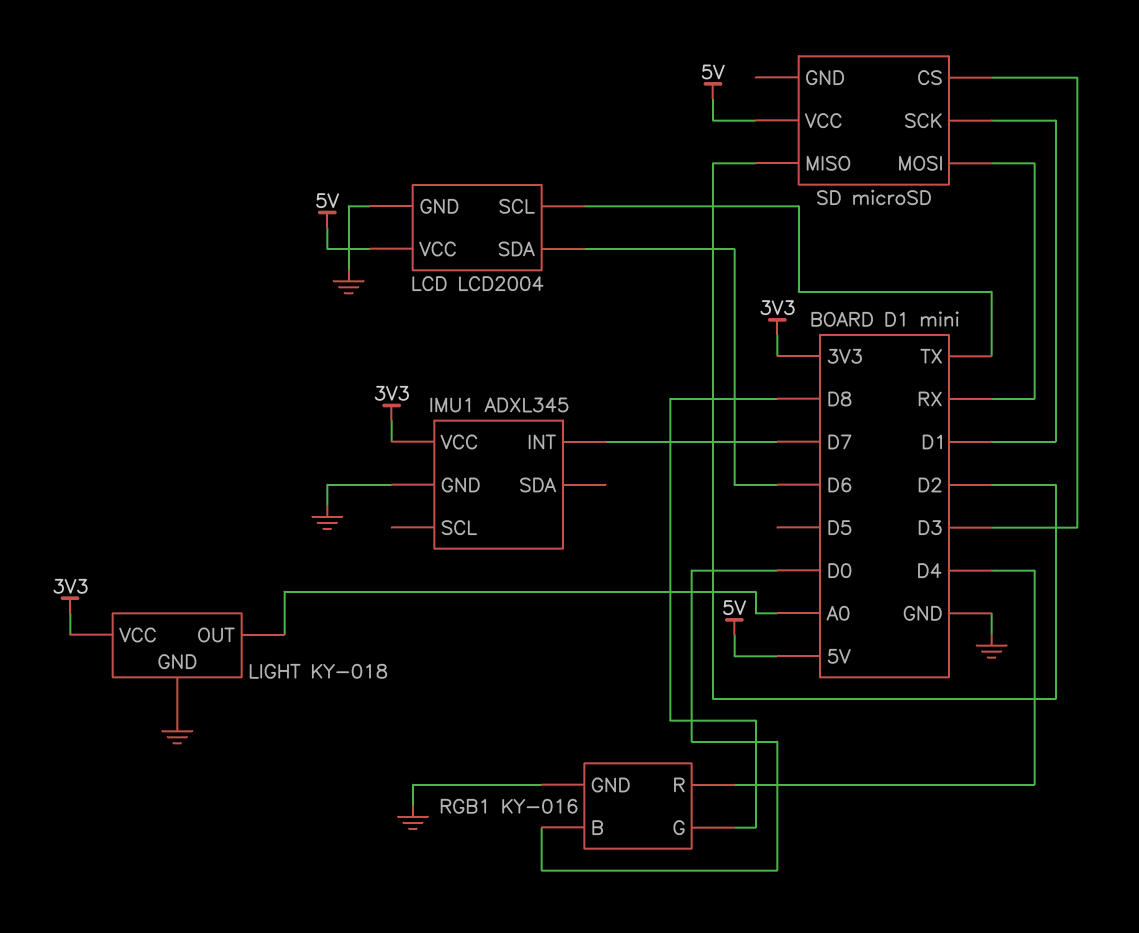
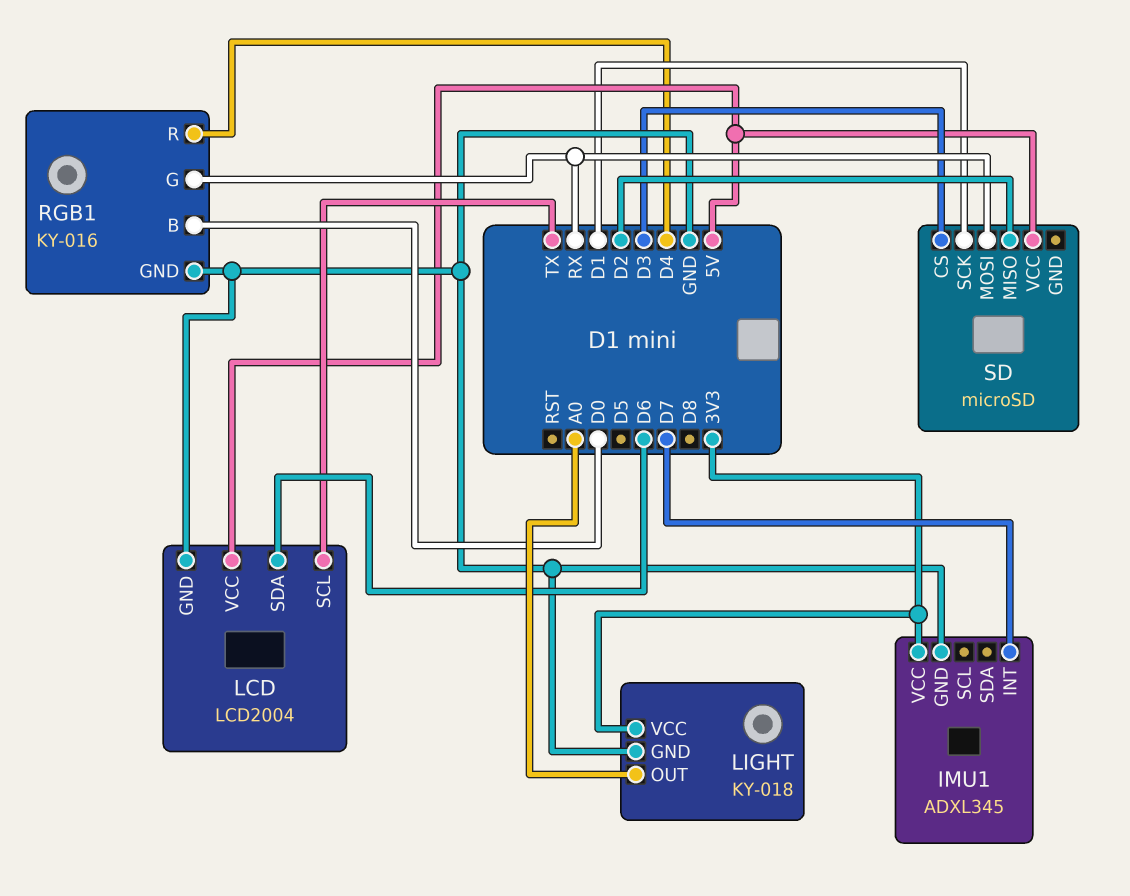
RGB1 pin G: D8 -> RX

